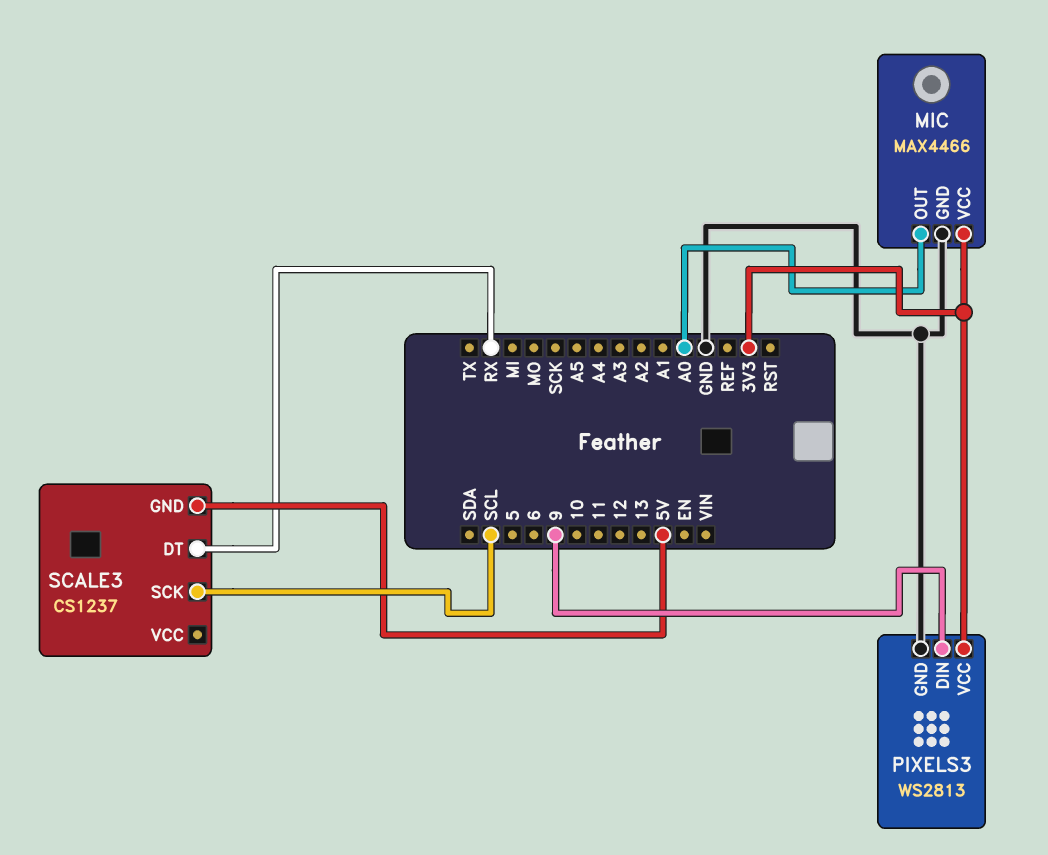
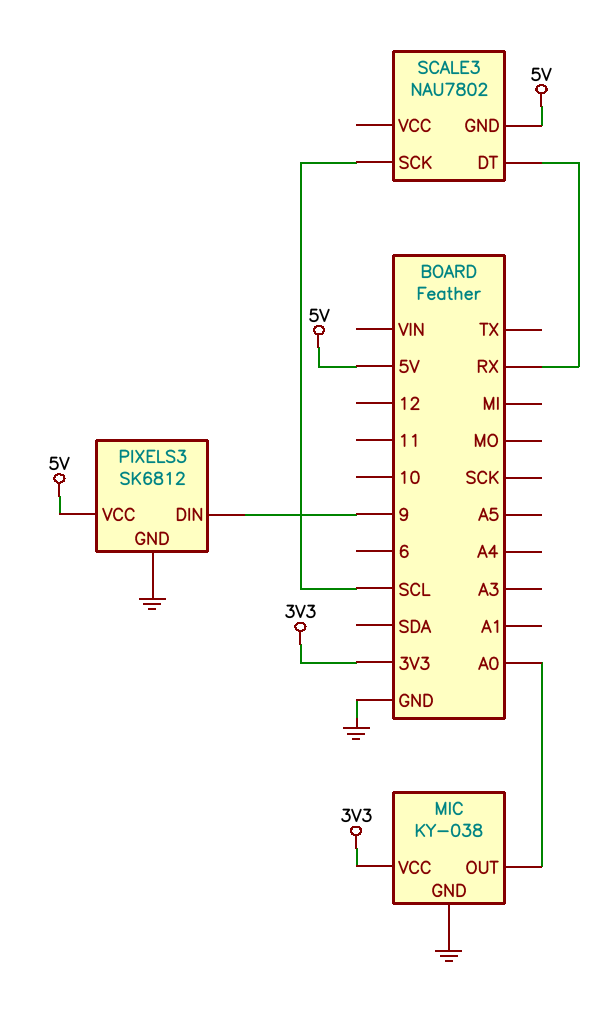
MIC: MAX4466 -> KY-038
PIXELS3: WS2813 -> SK6812
PIXELS3 pin VCC: 3V3 -> 5V
SCALE3: CS1237 -> NAU7802

